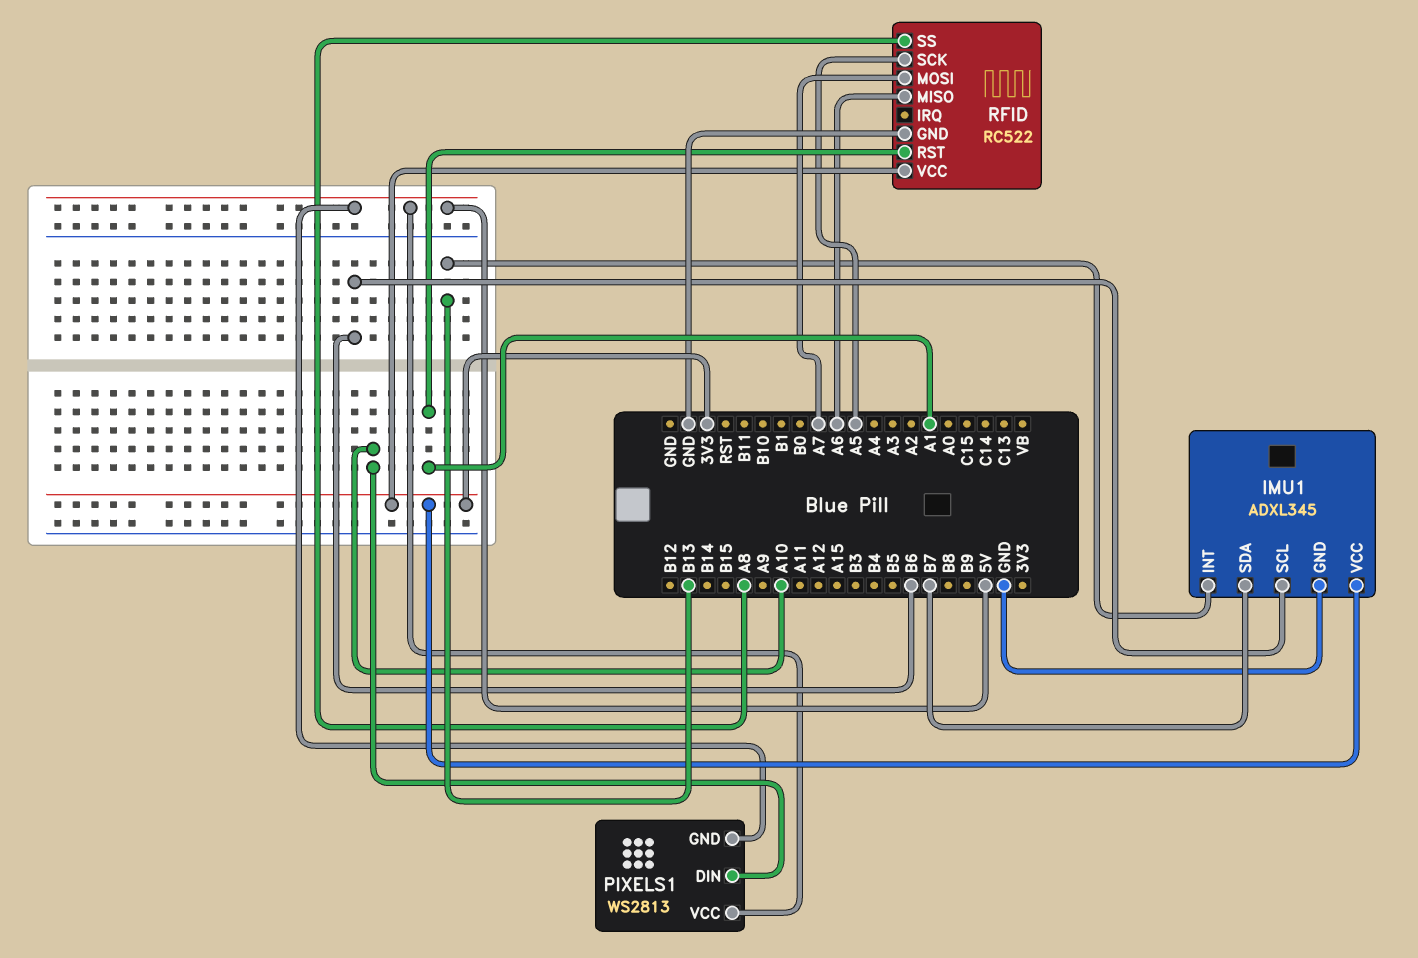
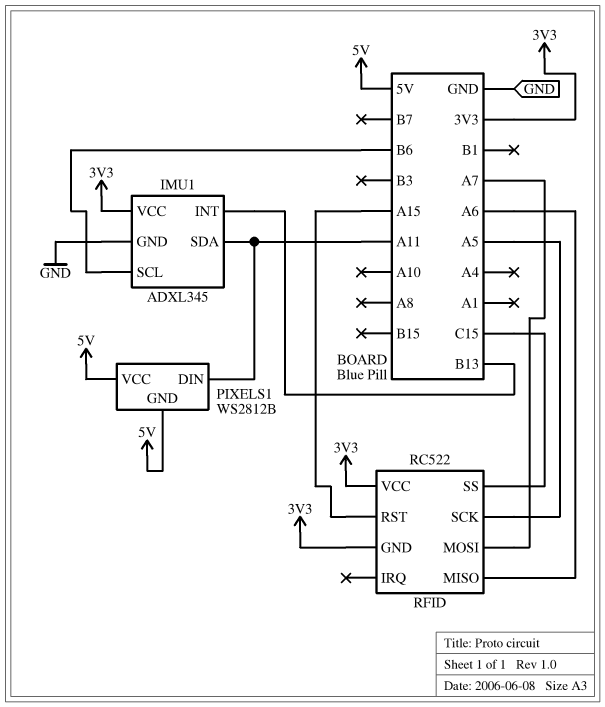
IMU1 pin SDA: B7 -> A11
PIXELS1: WS2813 -> WS2812B
PIXELS1 pin DIN: A10 -> A11
RFID pin GND: GND -> 3V3
RFID pin RST: A1 -> A15
RFID pin SS: A8 -> C15

